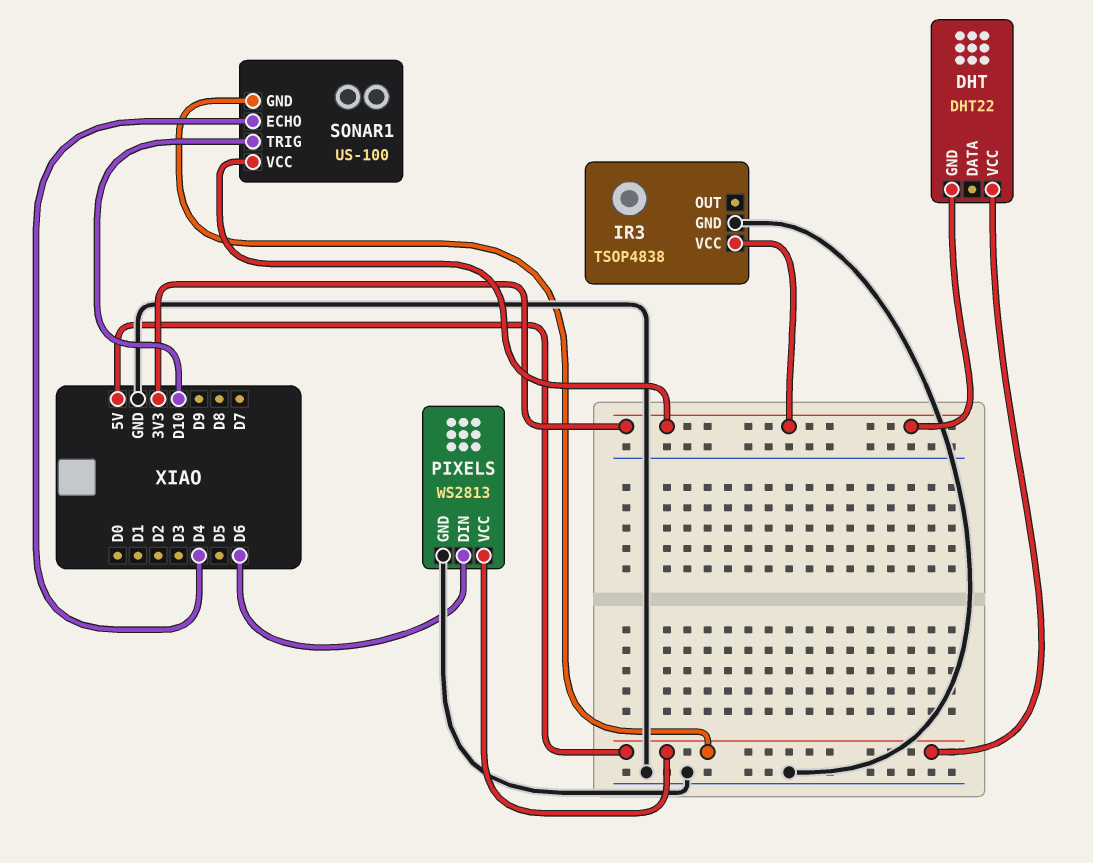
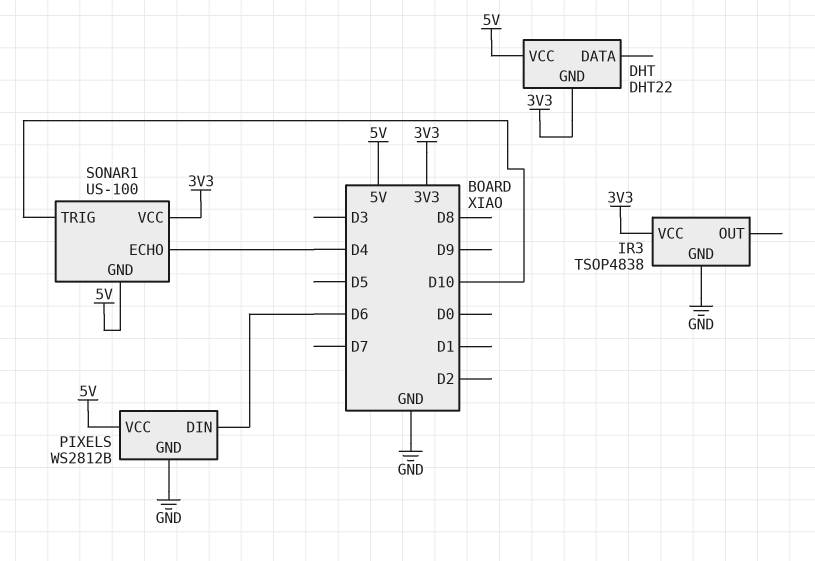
PIXELS: WS2813 -> WS2812B

